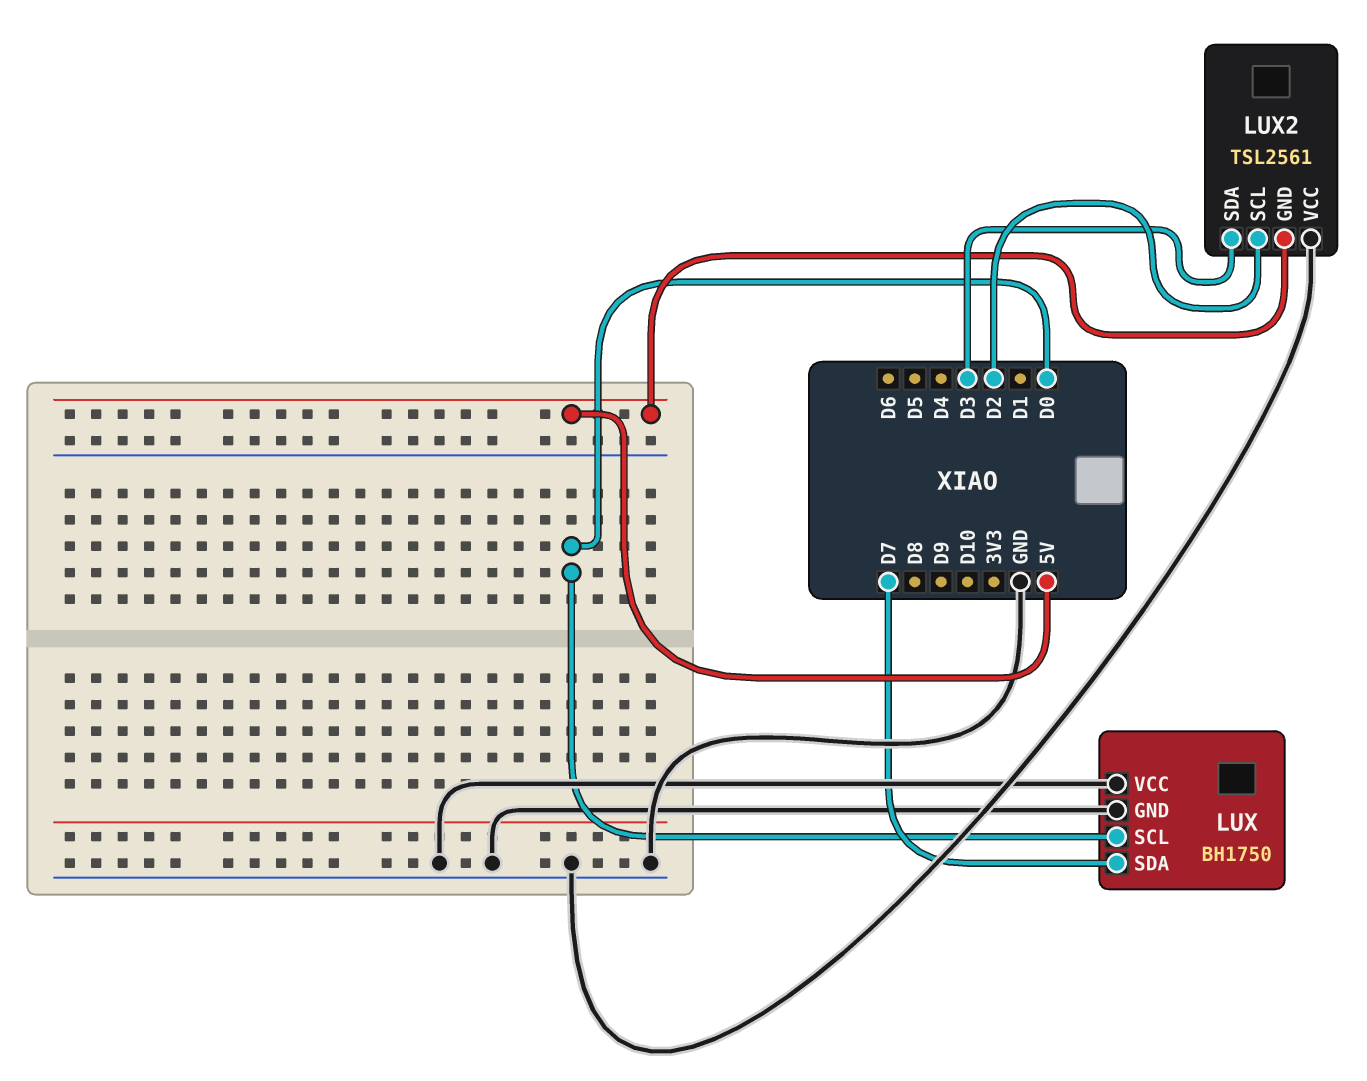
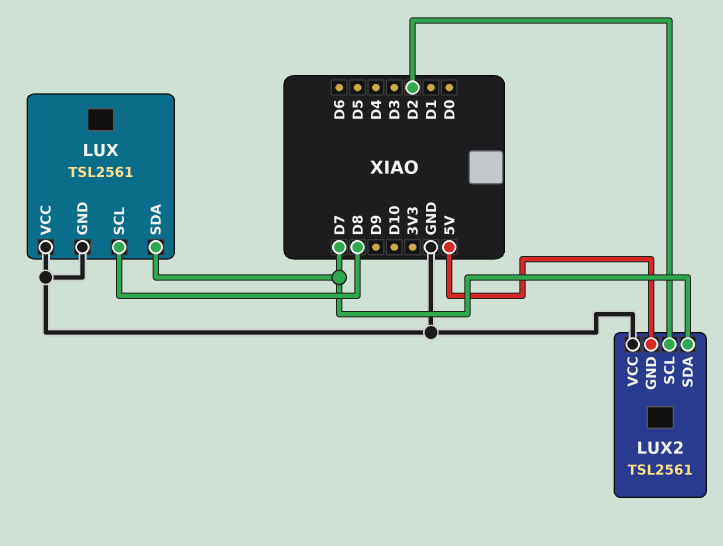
LUX: BH1750 -> TSL2561
LUX pin SCL: D0 -> D8
LUX2 pin SDA: D3 -> D7

